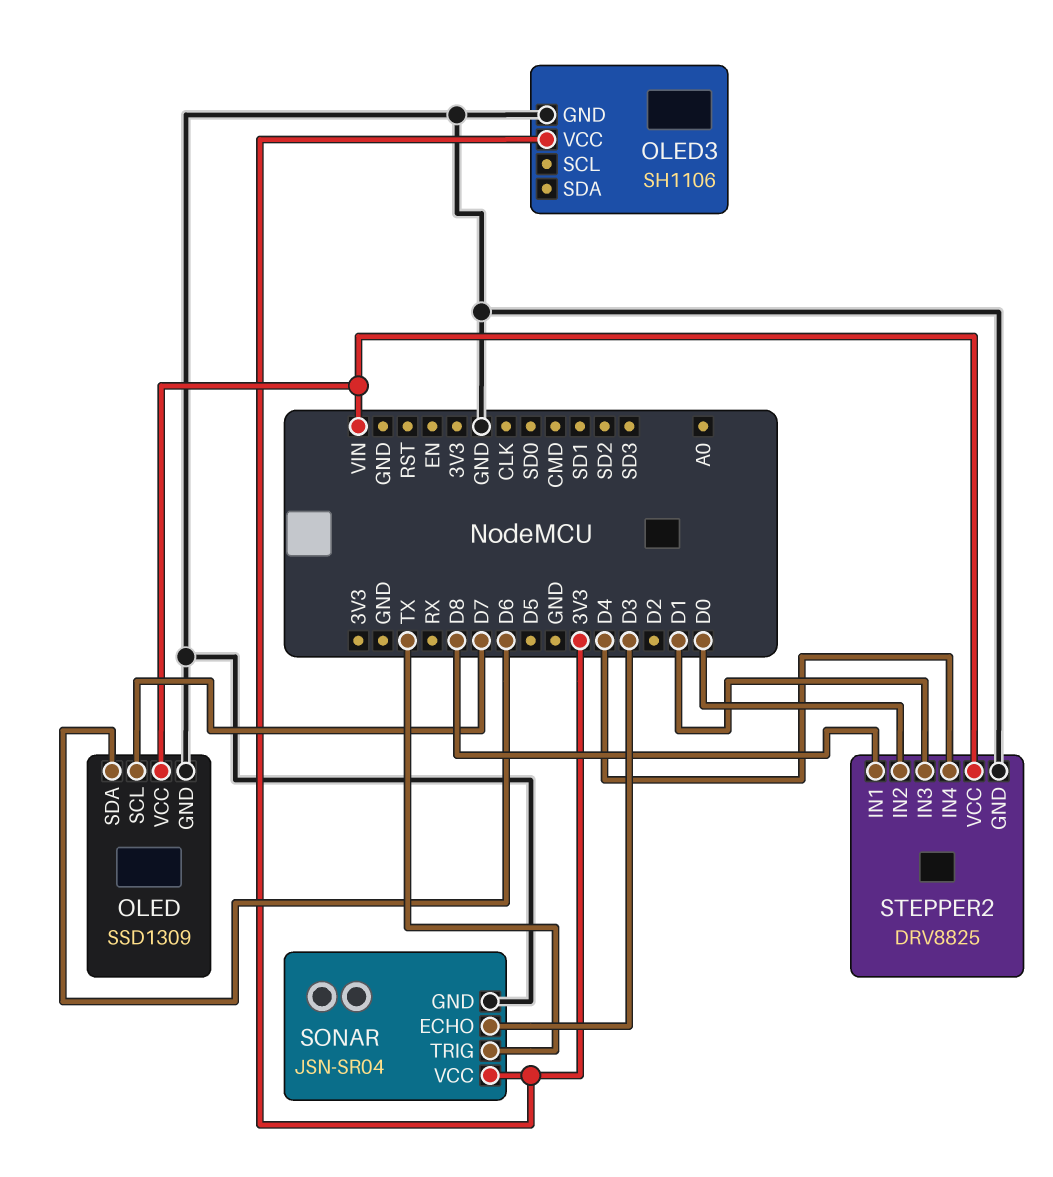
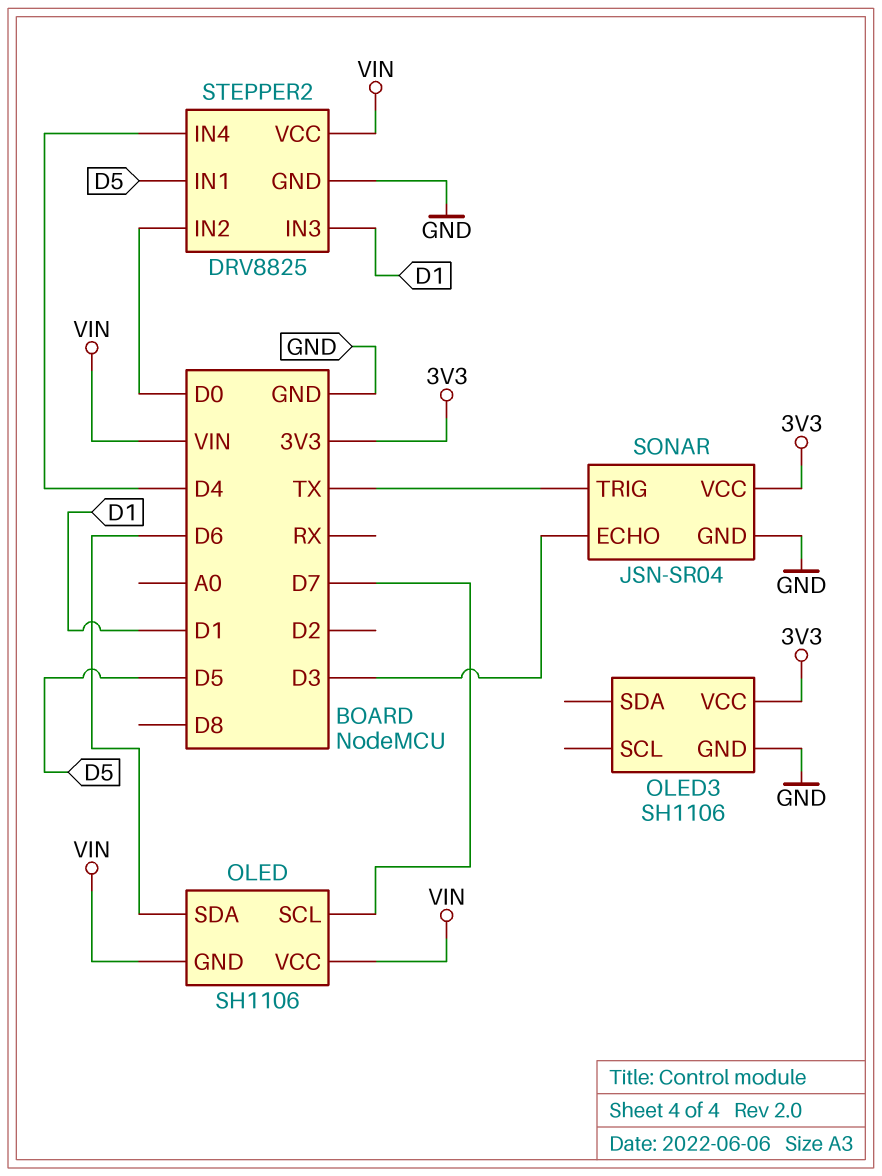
OLED: SSD1309 -> SH1106
OLED pin GND: GND -> VIN
STEPPER2 pin IN1: D8 -> D5

